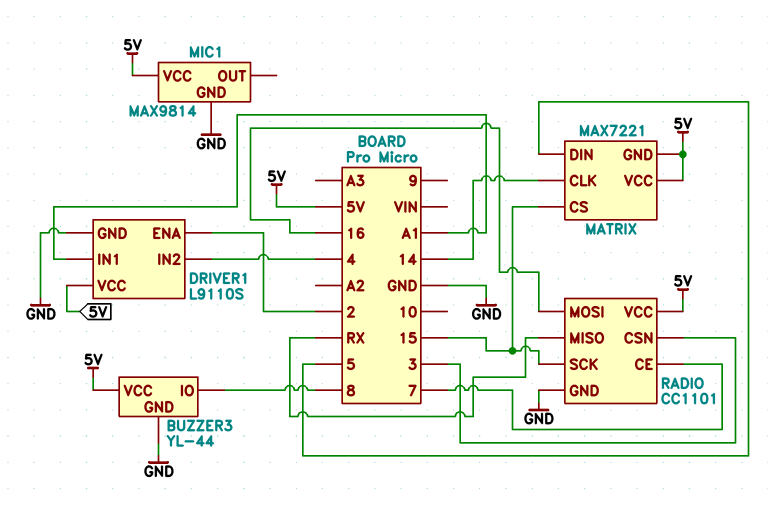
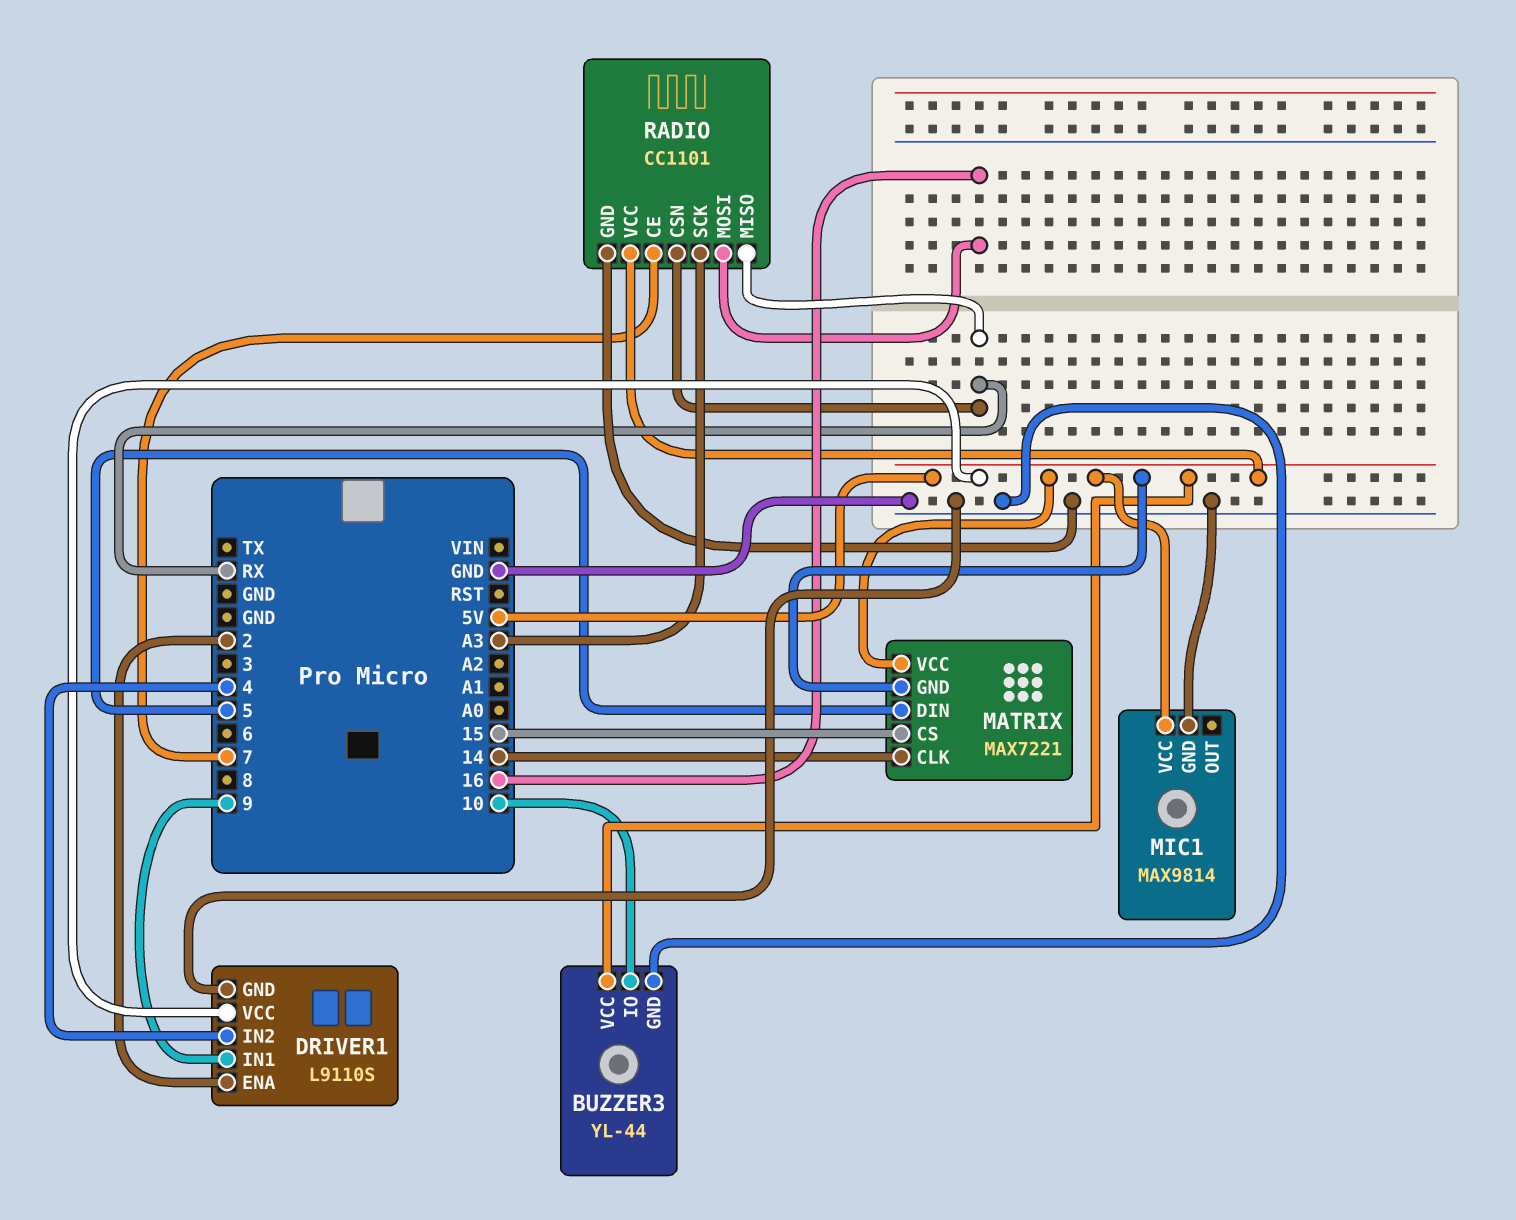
BUZZER3 pin IO: 8 -> 10
DRIVER1 pin IN1: A1 -> 9
RADIO pin CSN: 3 -> RX
RADIO pin SCK: 15 -> A3

